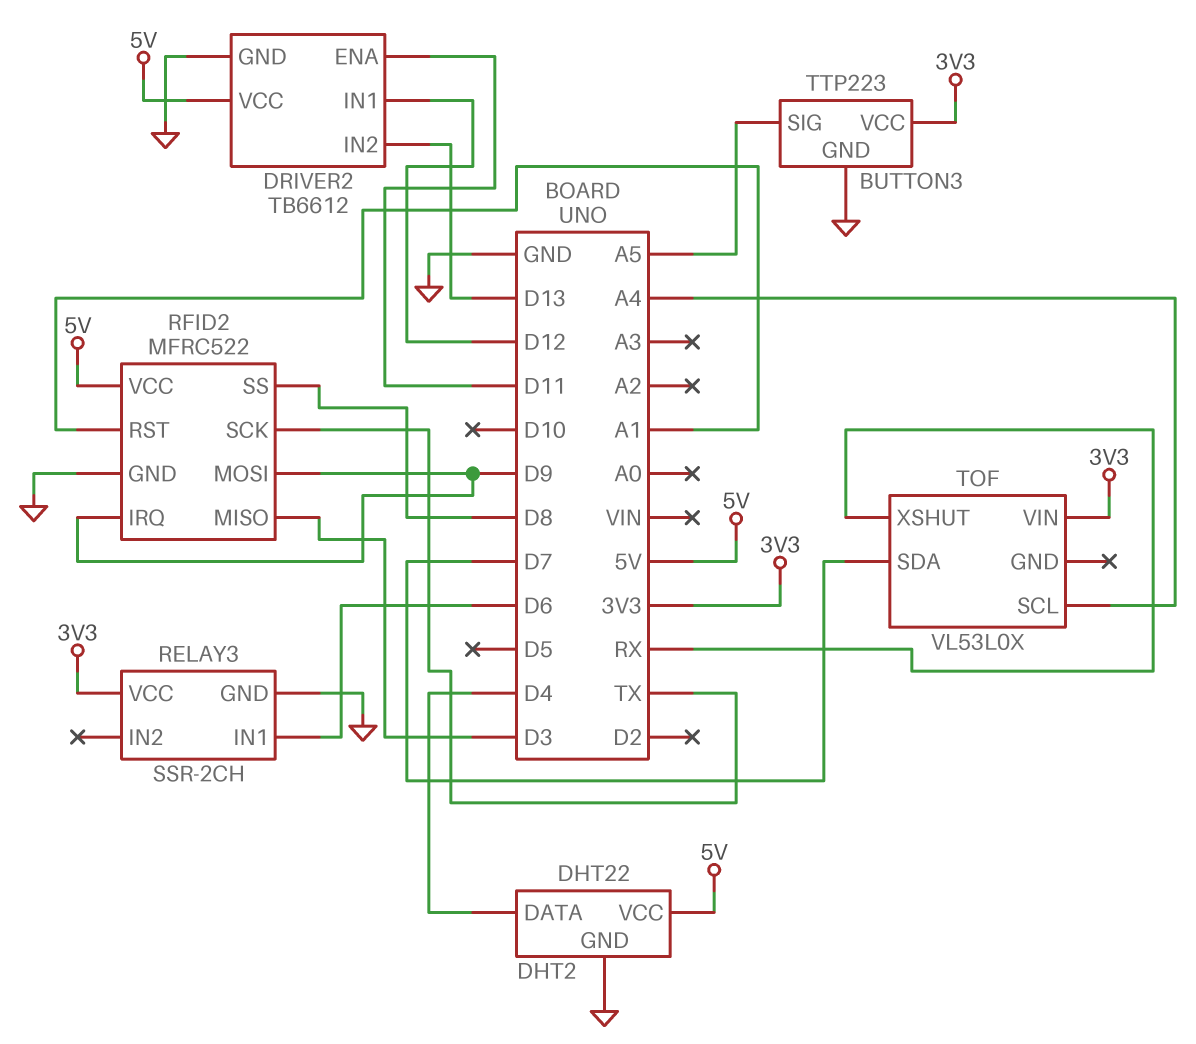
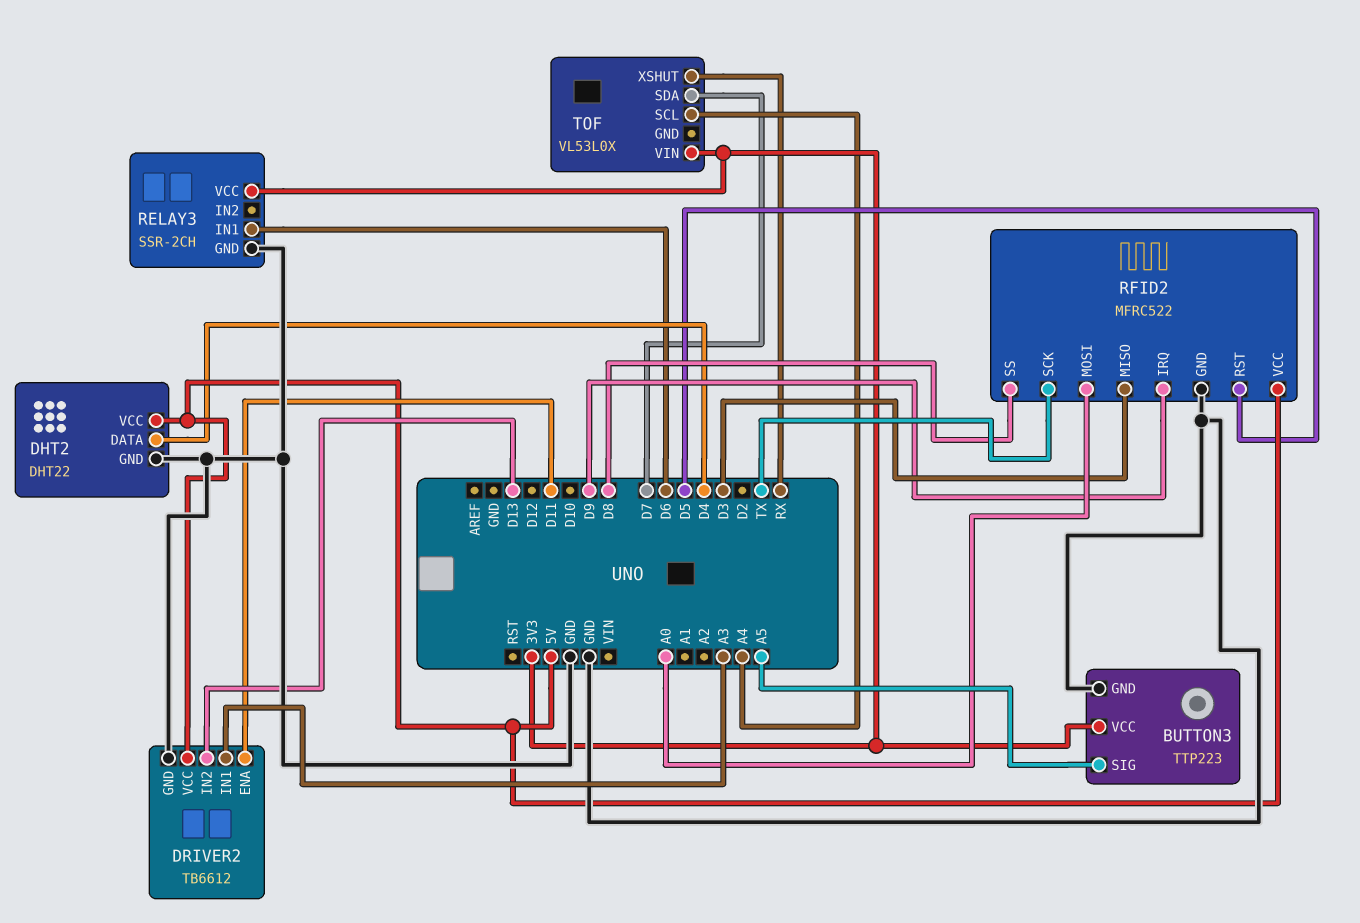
DRIVER2 pin IN1: D12 -> A3
RFID2 pin MOSI: D9 -> A0
RFID2 pin RST: A1 -> D5

